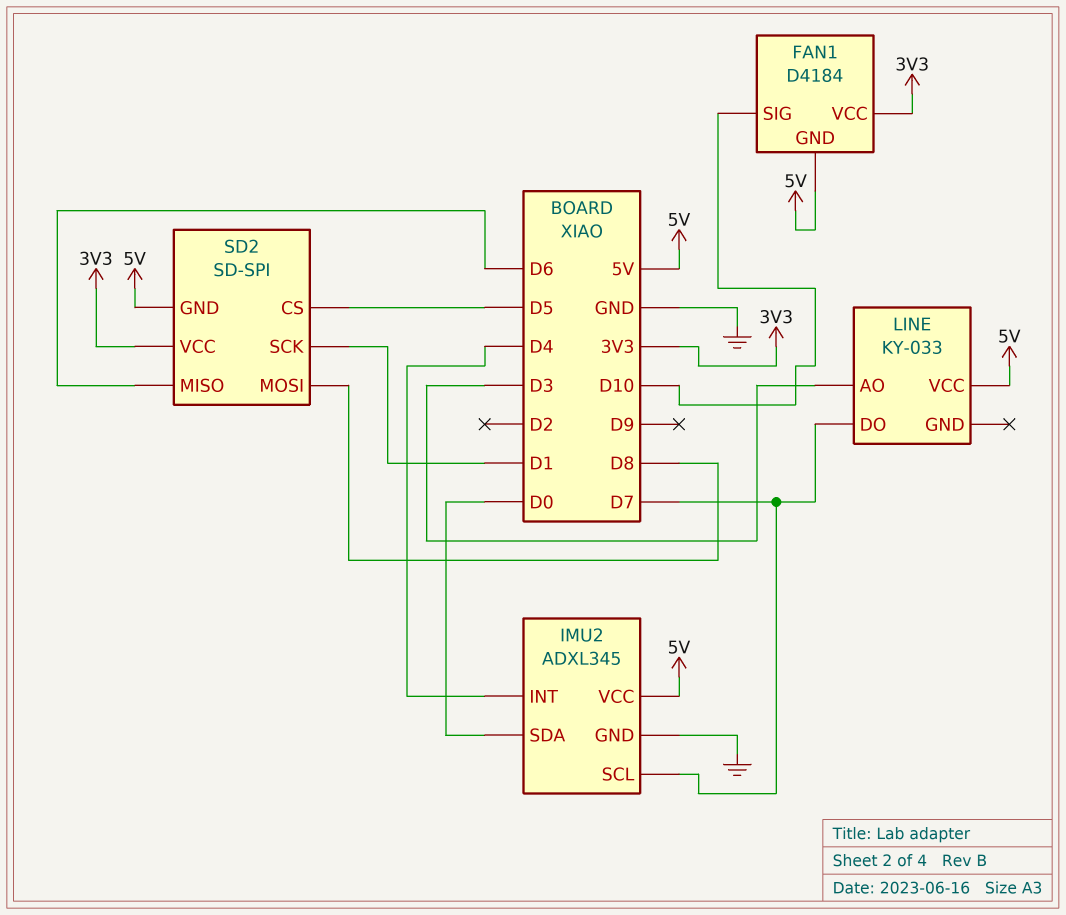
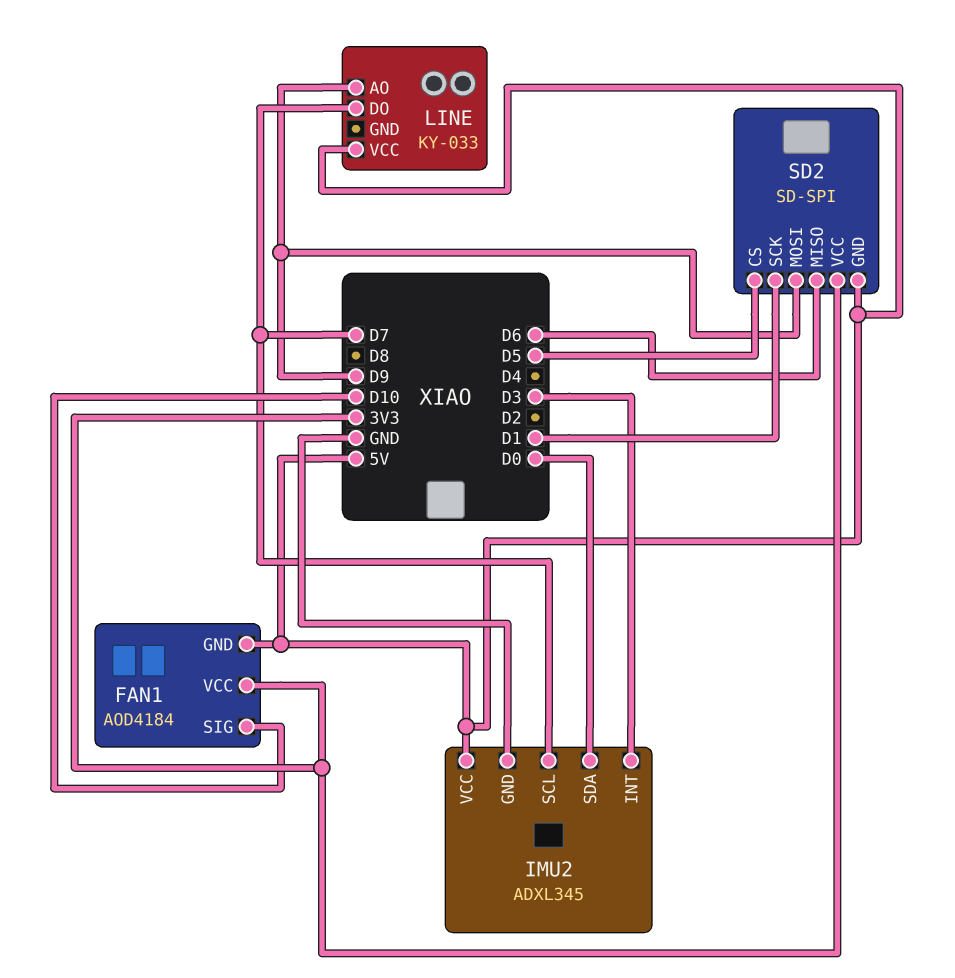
FAN1: D4184 -> AOD4184
IMU2 pin INT: D4 -> D3
LINE pin AO: D3 -> D9
SD2 pin MOSI: D8 -> D9

